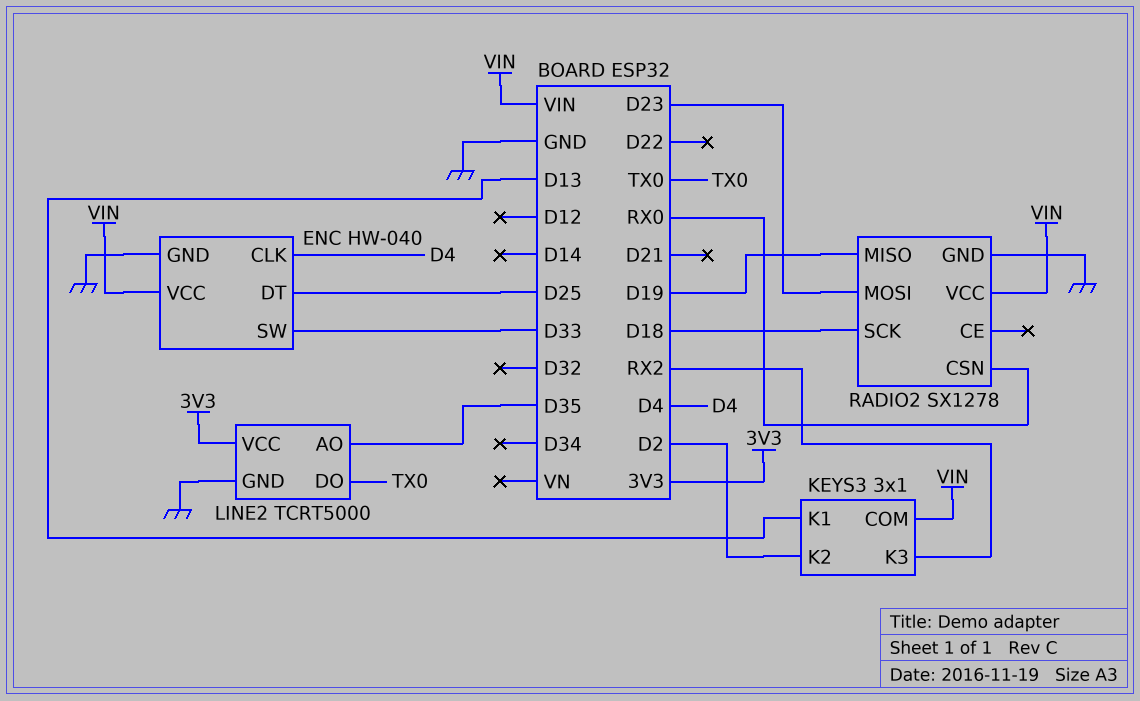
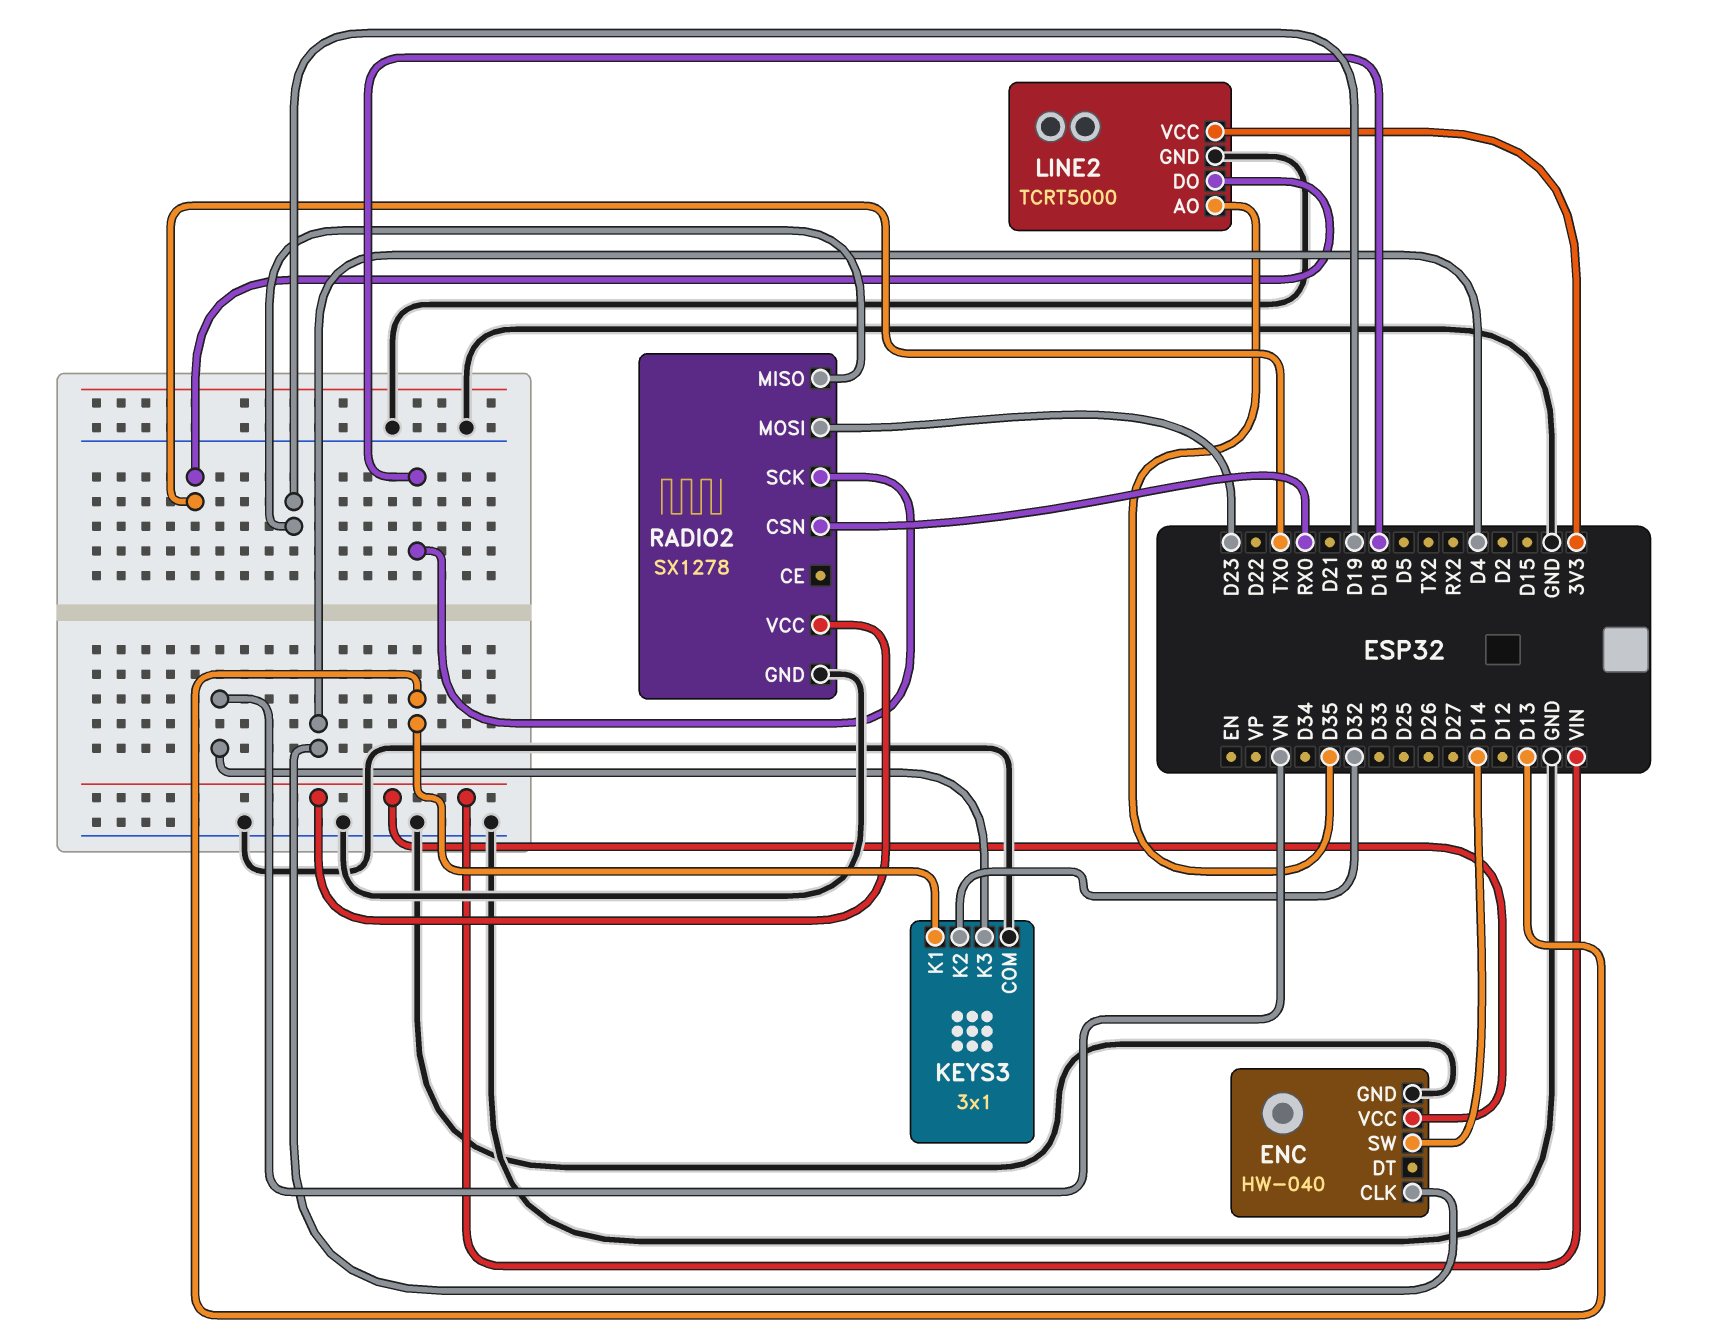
ENC pin DT: D25 -> none
ENC pin SW: D33 -> D14
KEYS3 pin COM: VIN -> GND
KEYS3 pin K2: D2 -> D32
KEYS3 pin K3: RX2 -> VN

